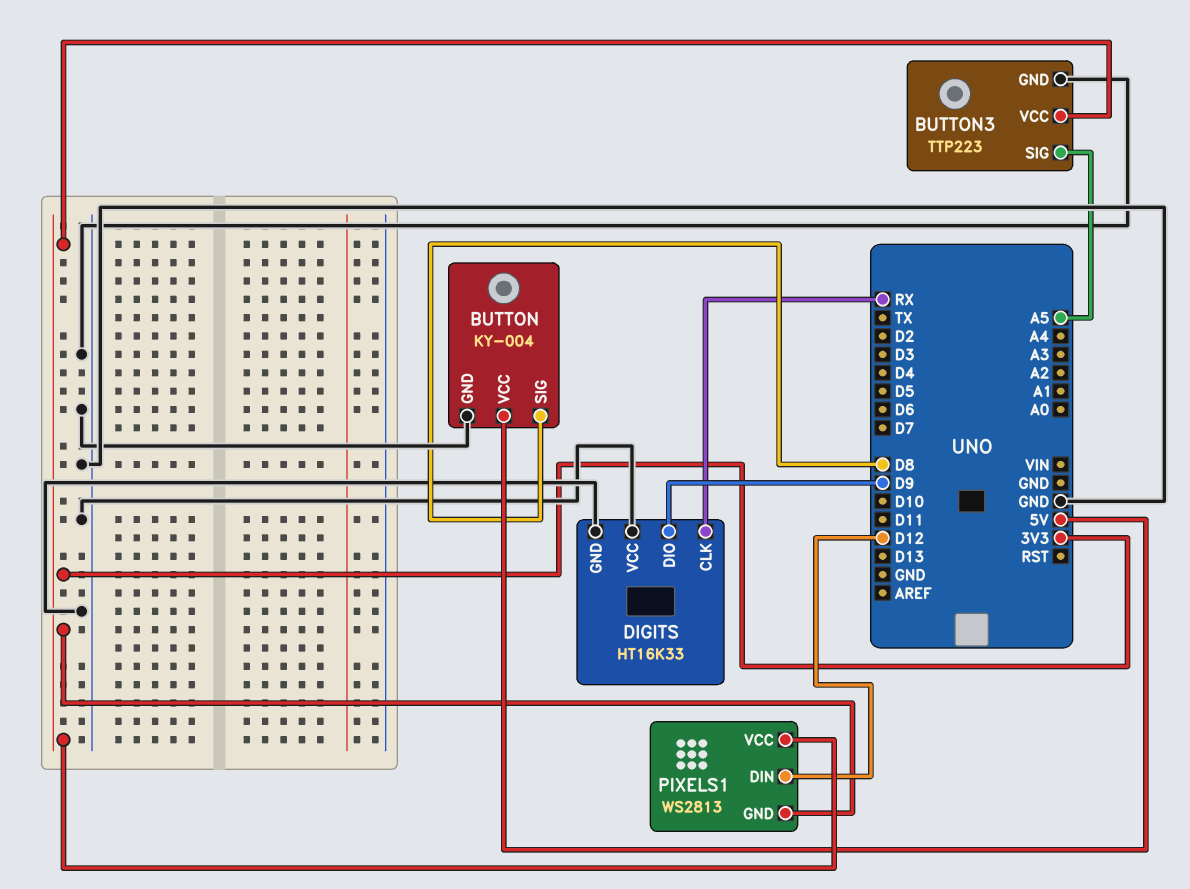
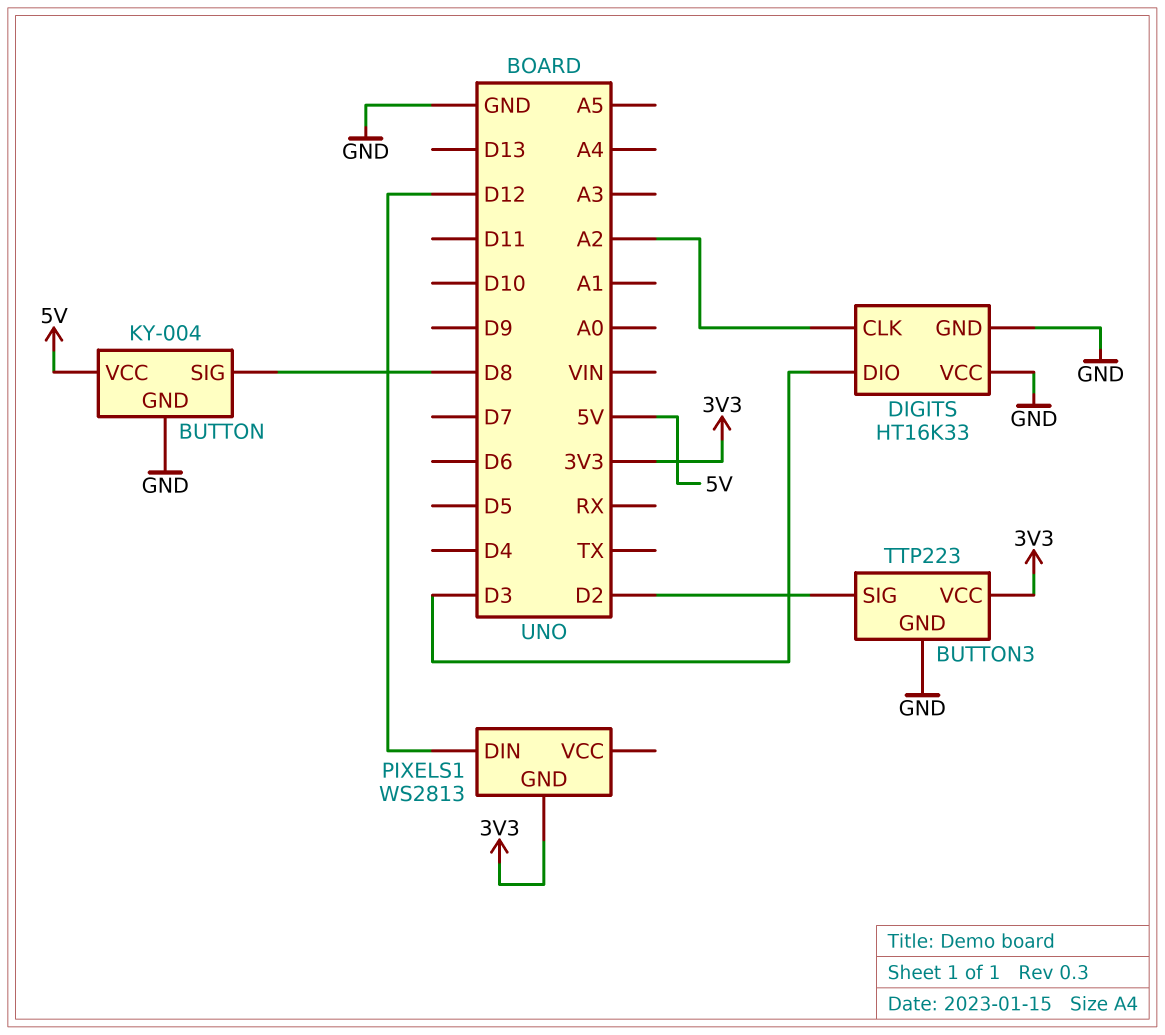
BUTTON3 pin SIG: A5 -> D2
DIGITS pin CLK: RX -> A2
DIGITS pin DIO: D9 -> D3
PIXELS1 pin VCC: 3V3 -> none

